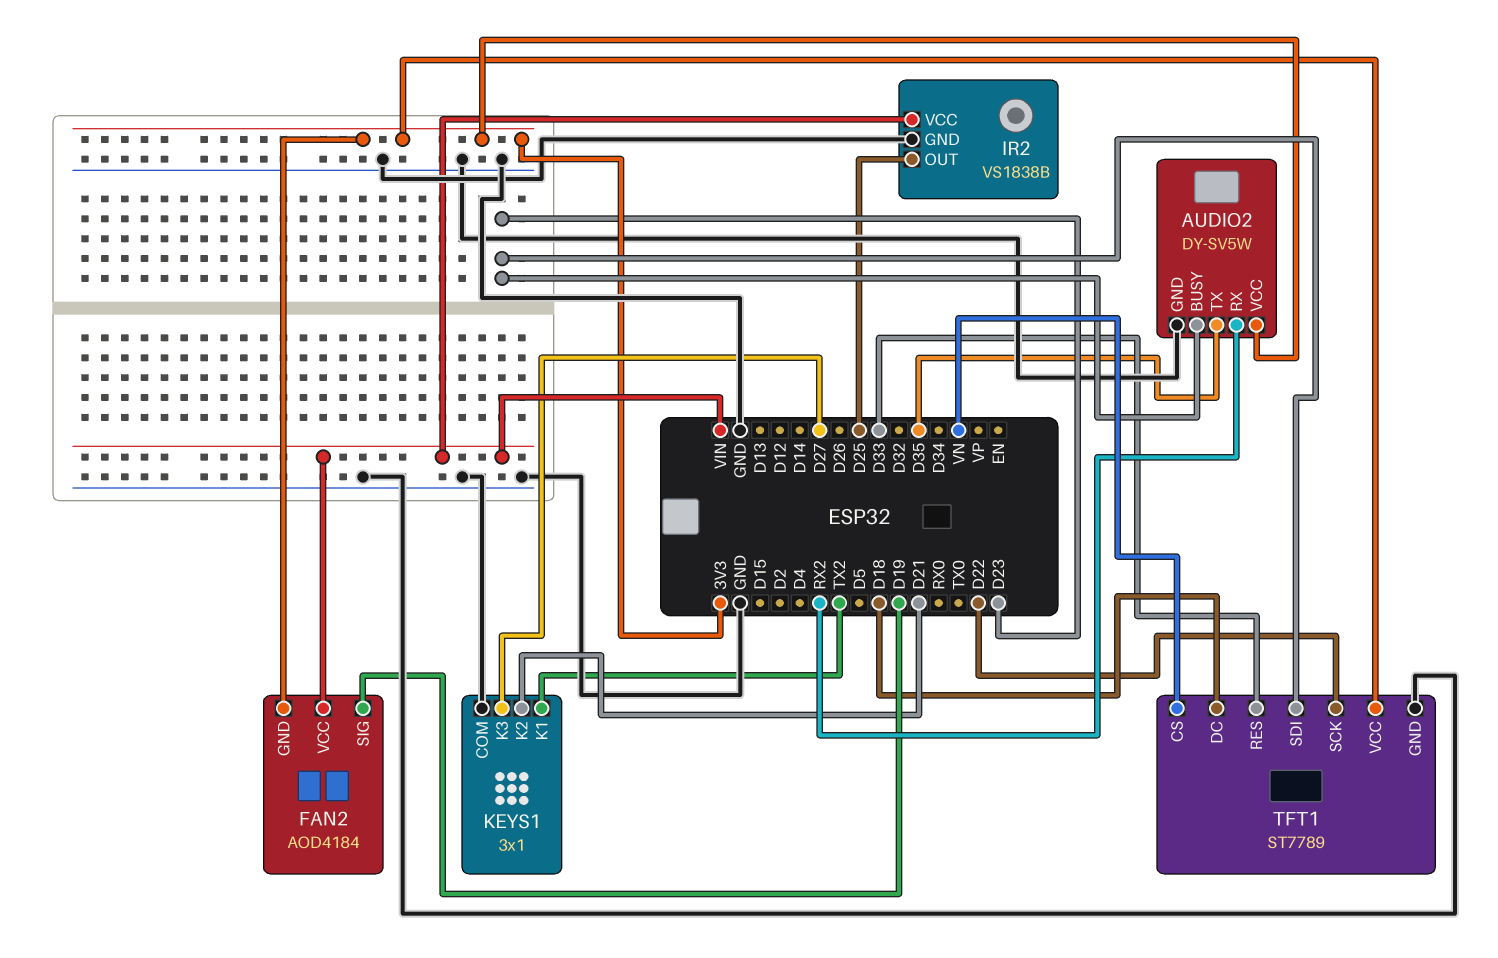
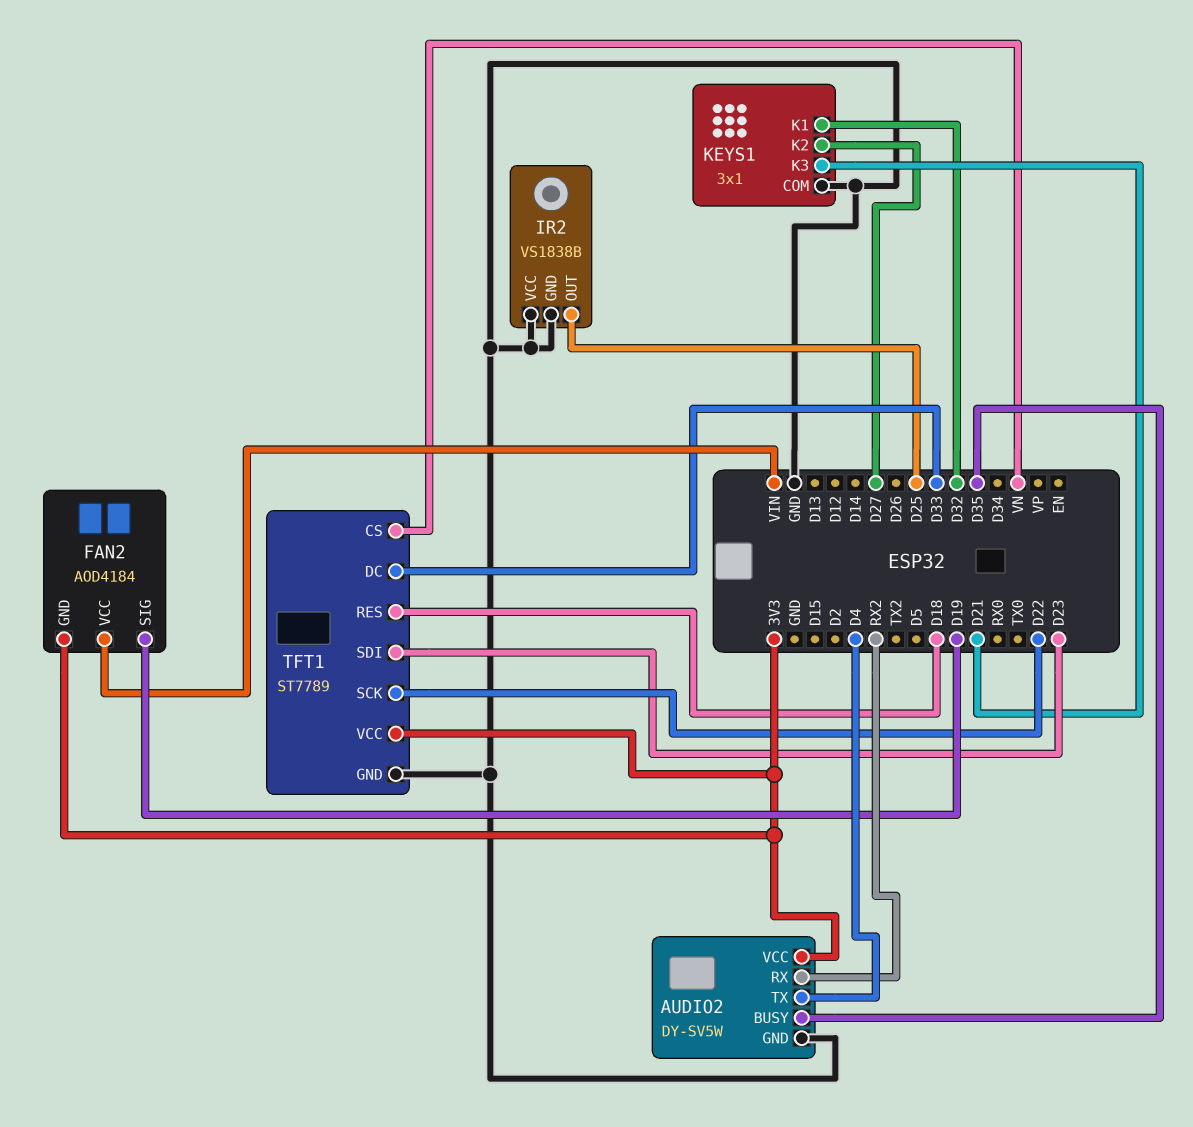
AUDIO2 pin BUSY: D23 -> D35
AUDIO2 pin TX: D35 -> D4
IR2 pin VCC: VIN -> GND
KEYS1 pin K1: TX2 -> D32
KEYS1 pin K2: D21 -> D27
KEYS1 pin K3: D27 -> D21
TFT1 pin DC: D18 -> D33
TFT1 pin RES: D33 -> D18

